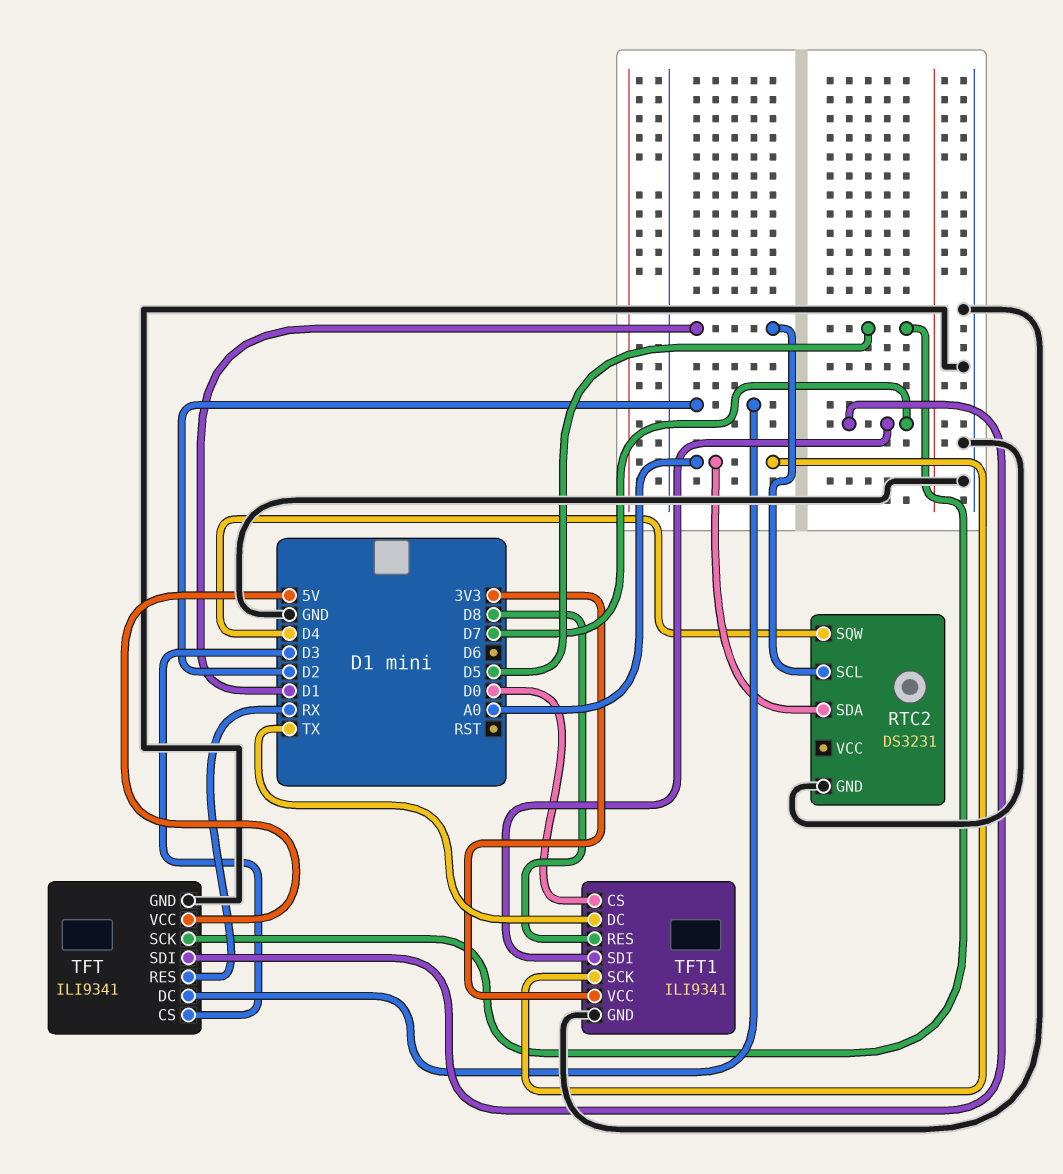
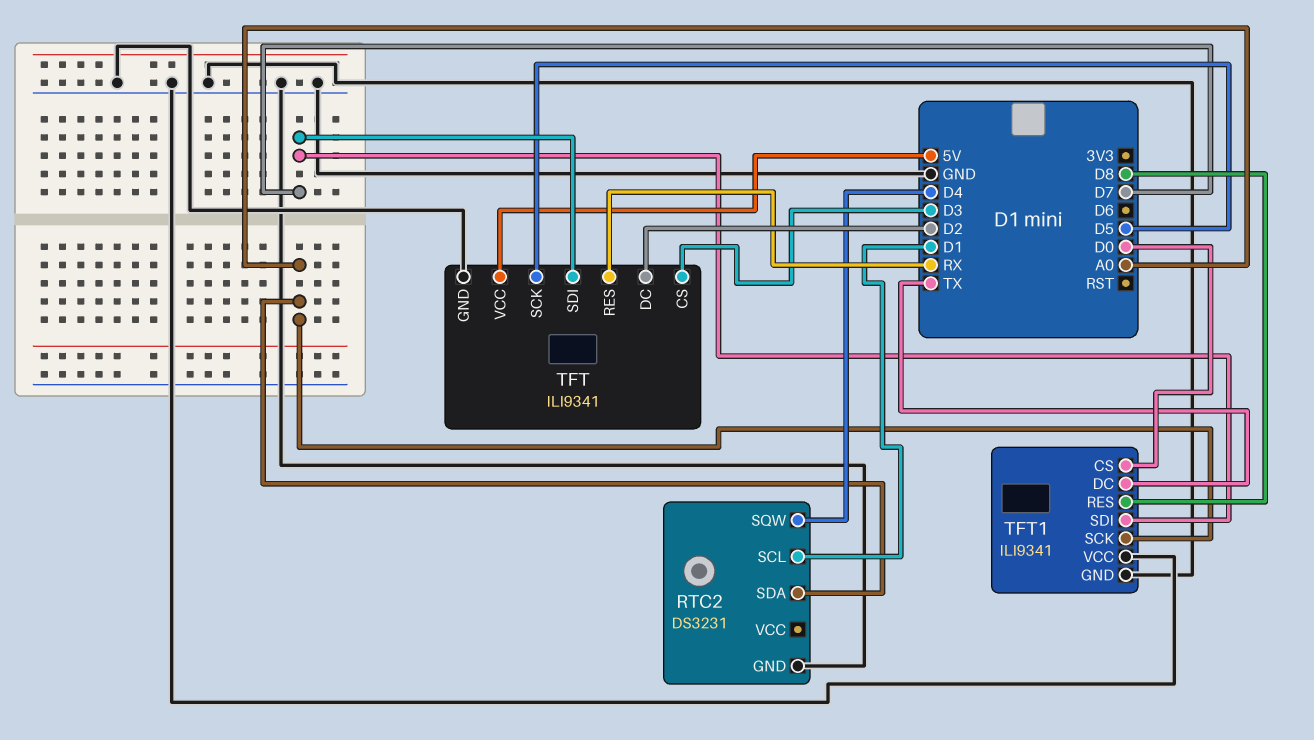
TFT1 pin VCC: 3V3 -> GND

